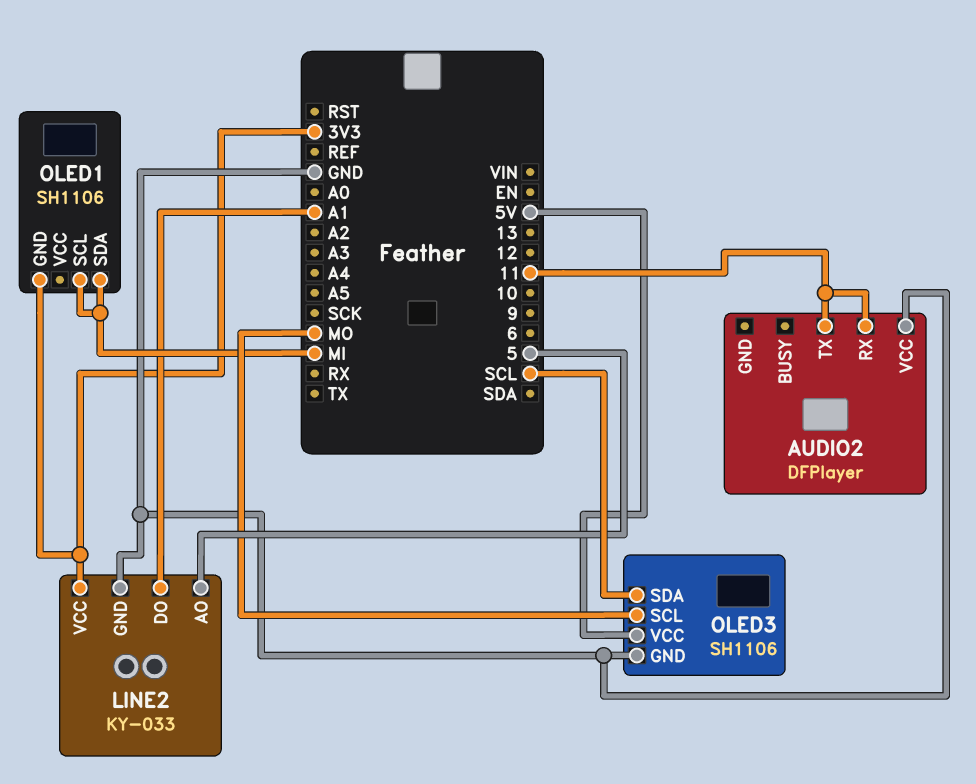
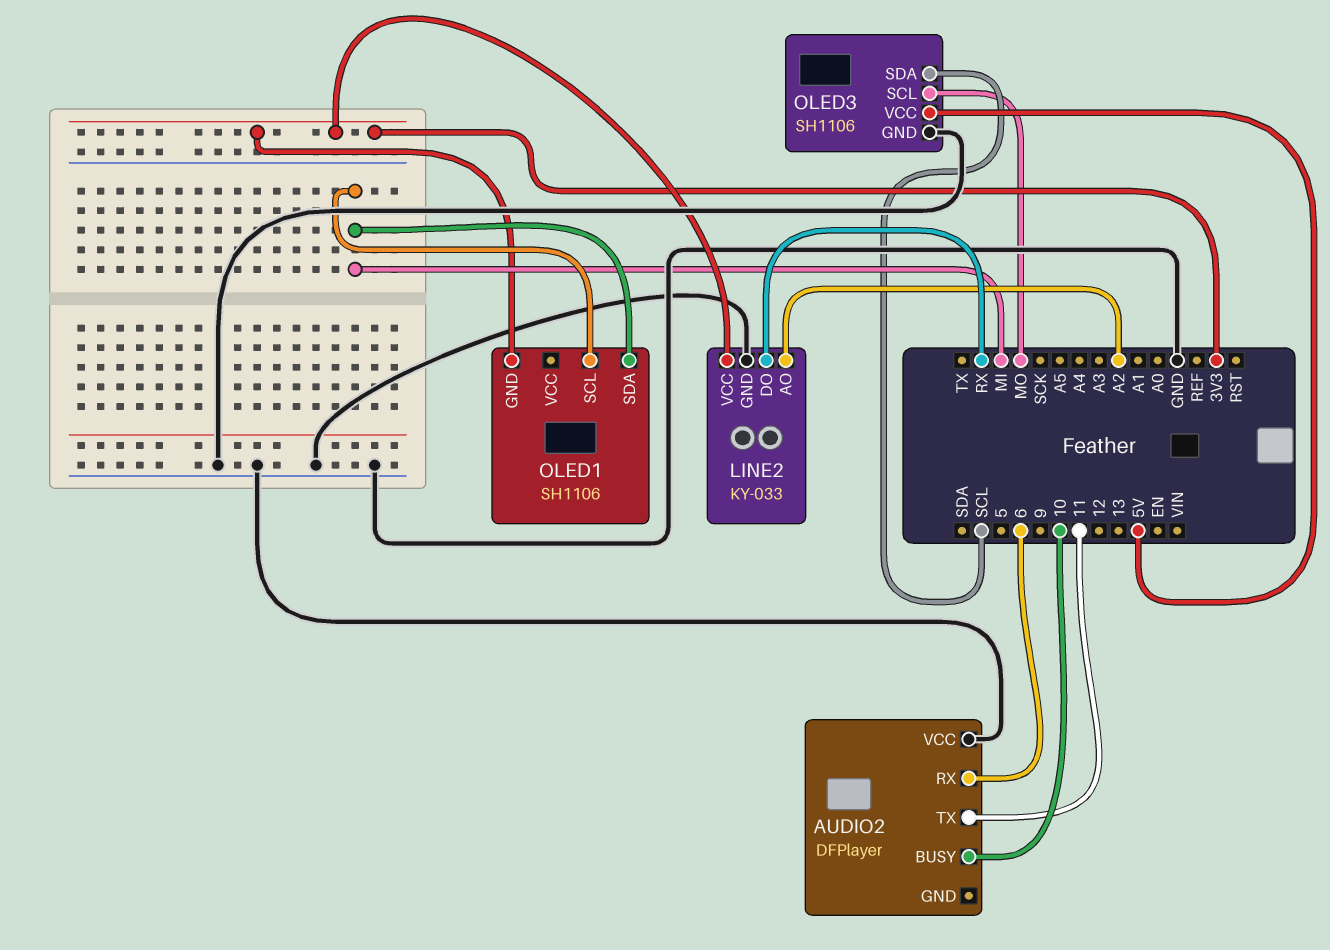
AUDIO2 pin BUSY: none -> 10
AUDIO2 pin RX: 11 -> 6
LINE2 pin AO: 5 -> A2
LINE2 pin DO: A1 -> RX

